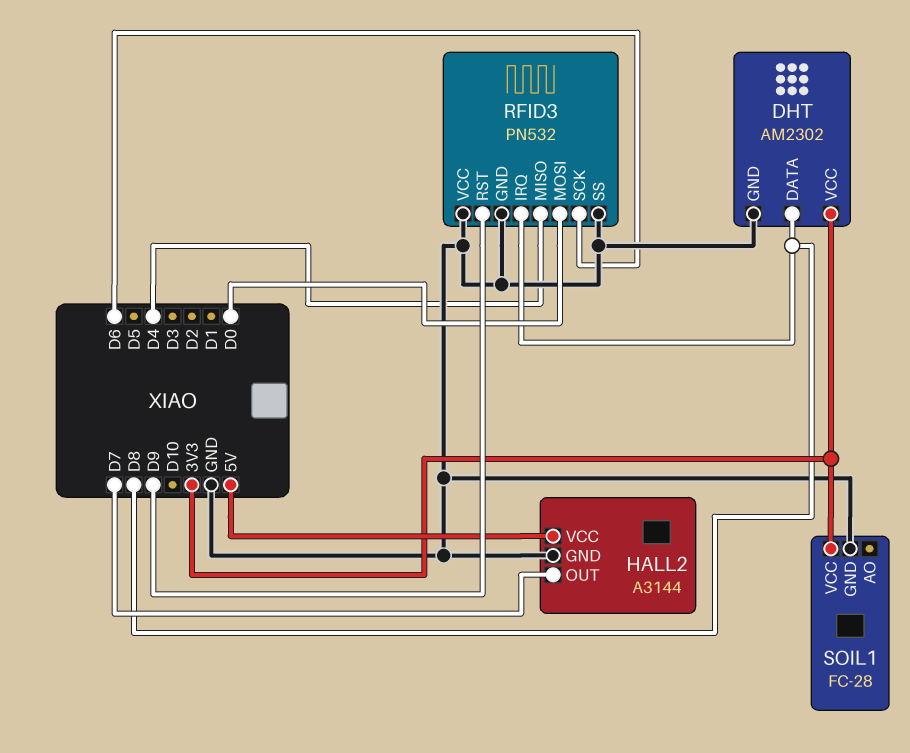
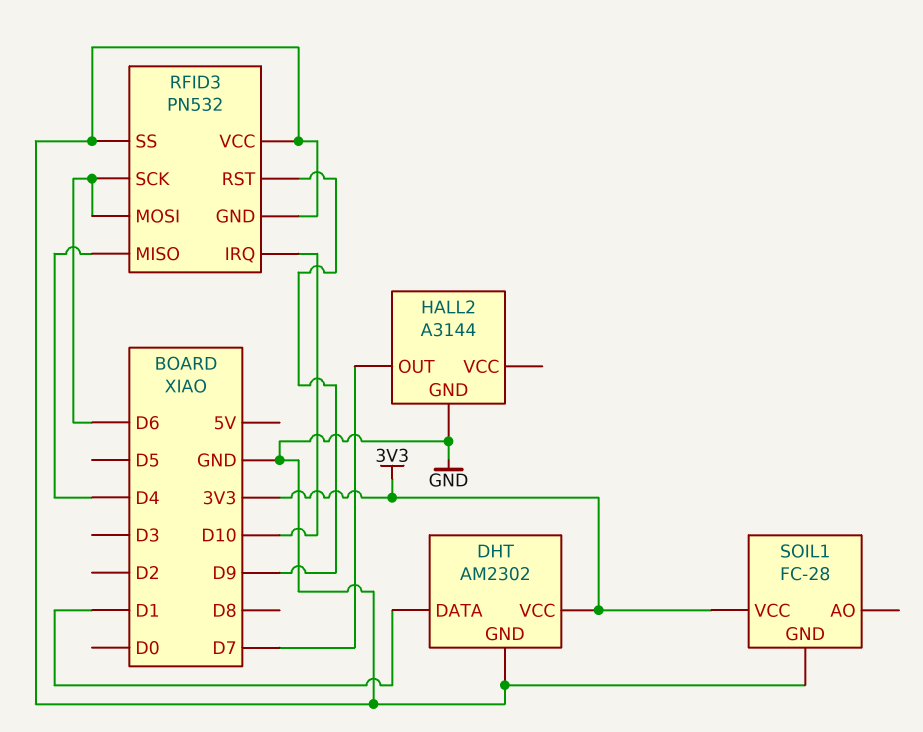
DHT pin DATA: D8 -> D1
HALL2 pin VCC: 5V -> none
RFID3 pin IRQ: D8 -> D10
RFID3 pin MOSI: D0 -> D6

